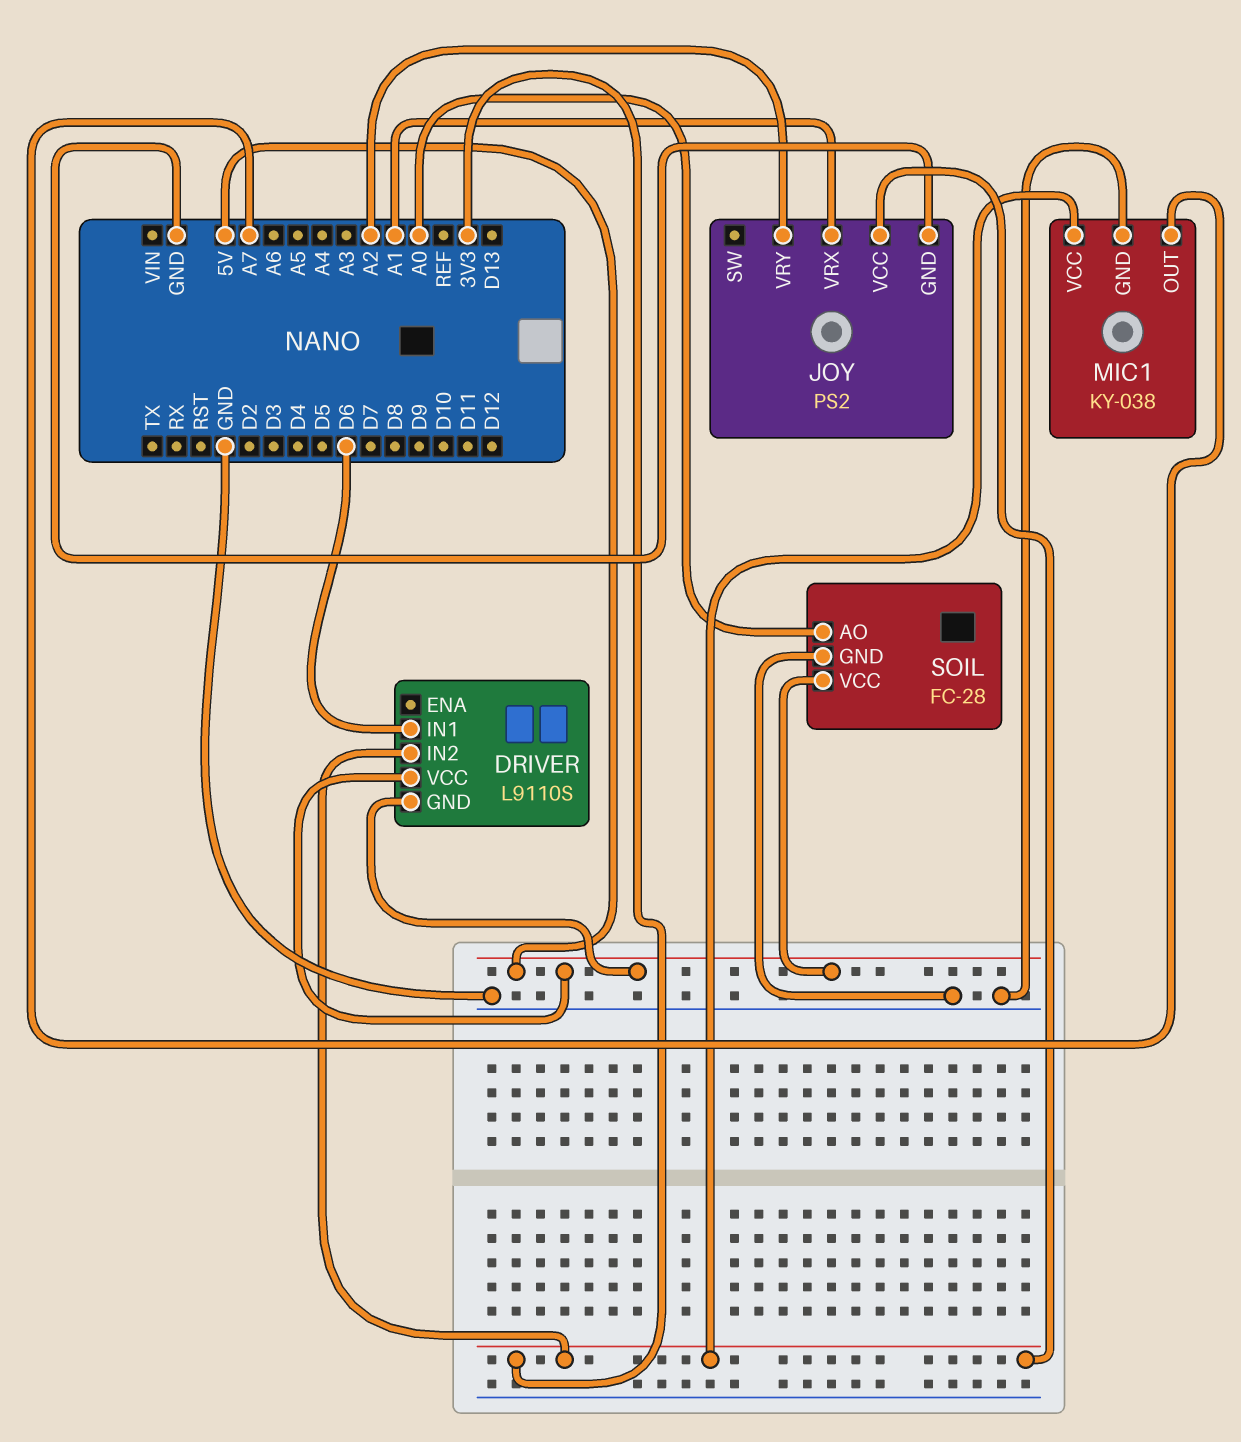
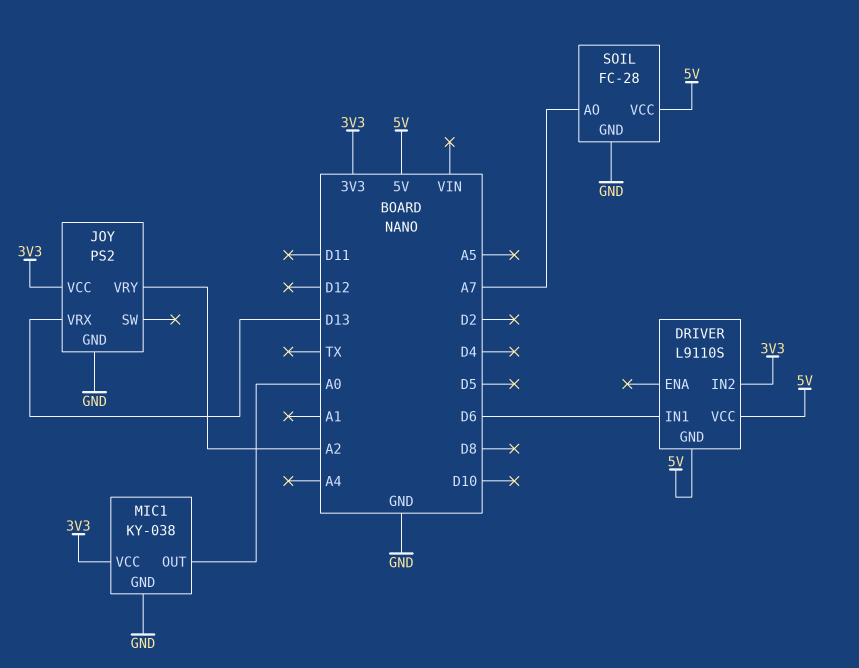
JOY pin VRX: A1 -> D13
MIC1 pin OUT: A7 -> A0
SOIL pin AO: A0 -> A7

